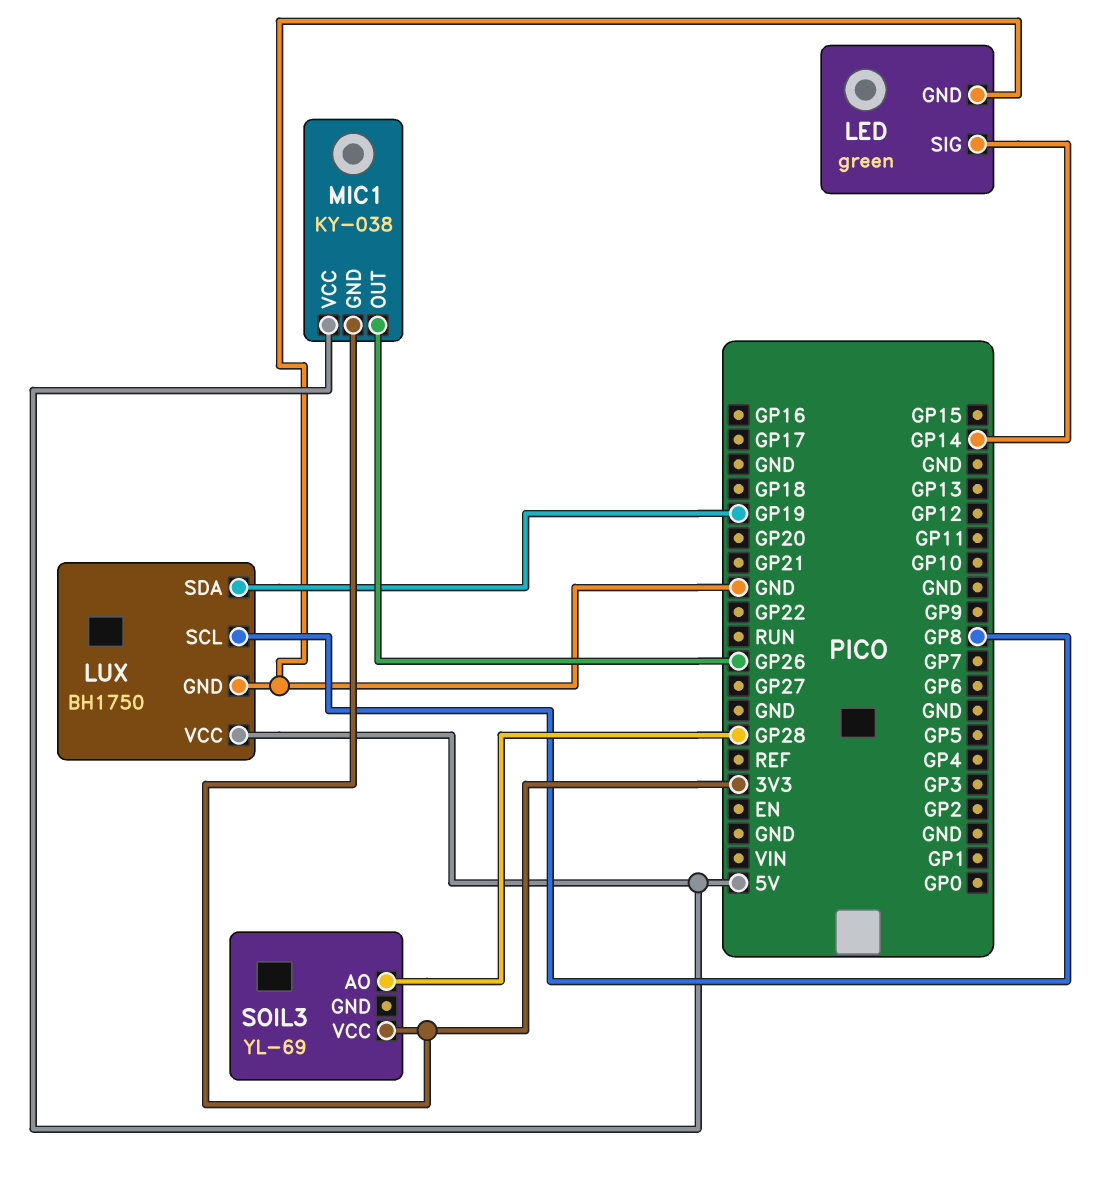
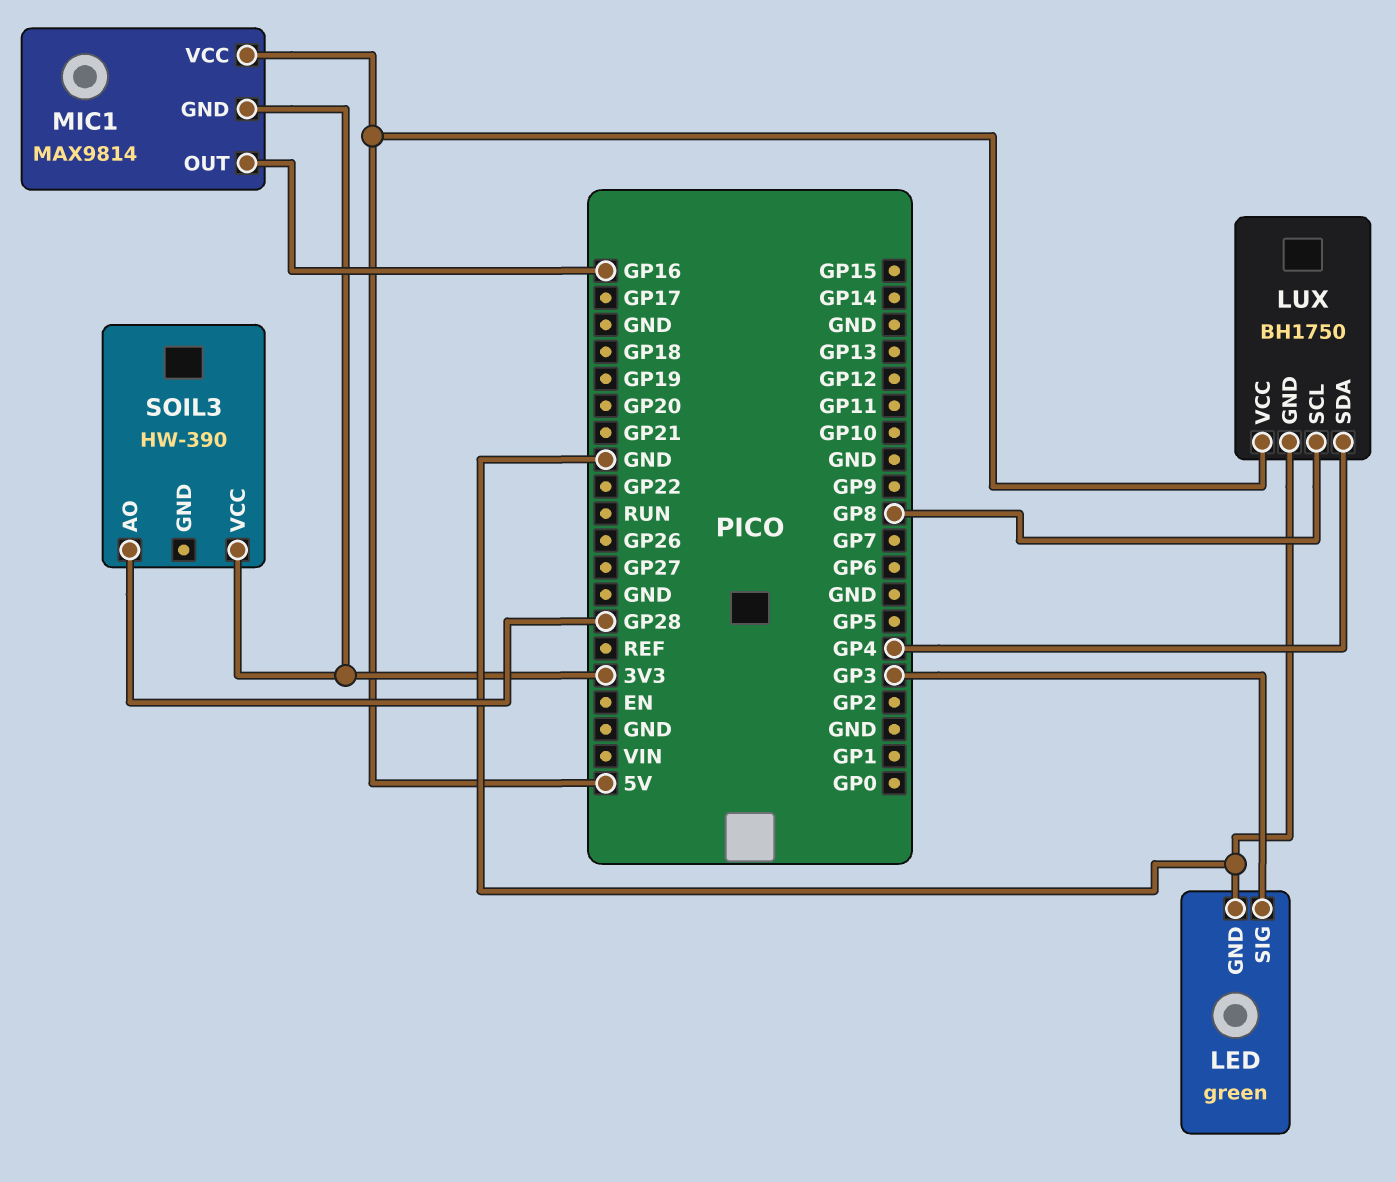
LED pin SIG: GP14 -> GP3
LUX pin SDA: GP19 -> GP4
MIC1: KY-038 -> MAX9814
MIC1 pin OUT: GP26 -> GP16
SOIL3: YL-69 -> HW-390

